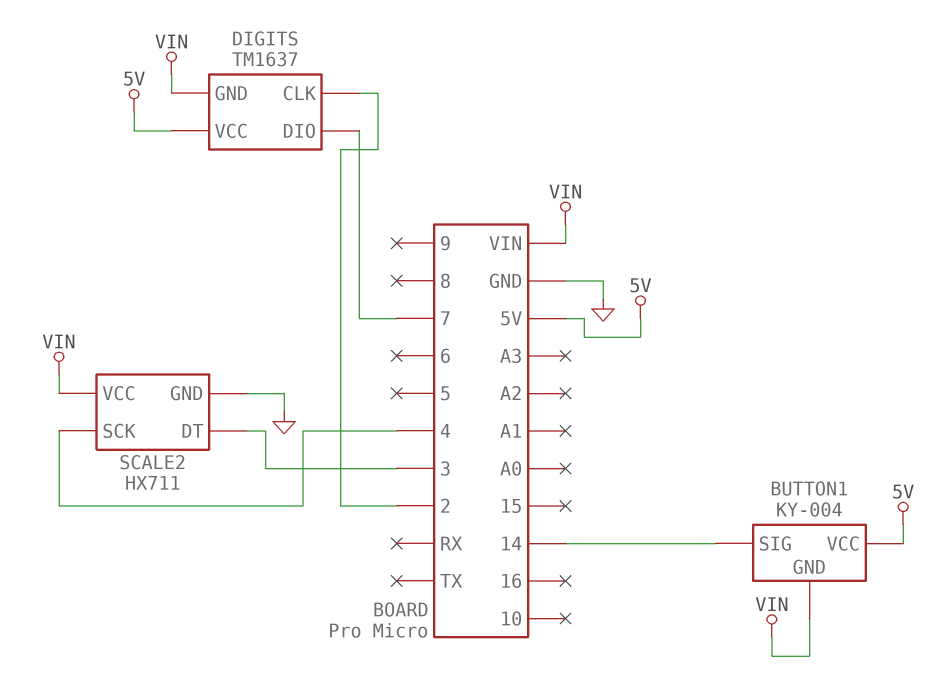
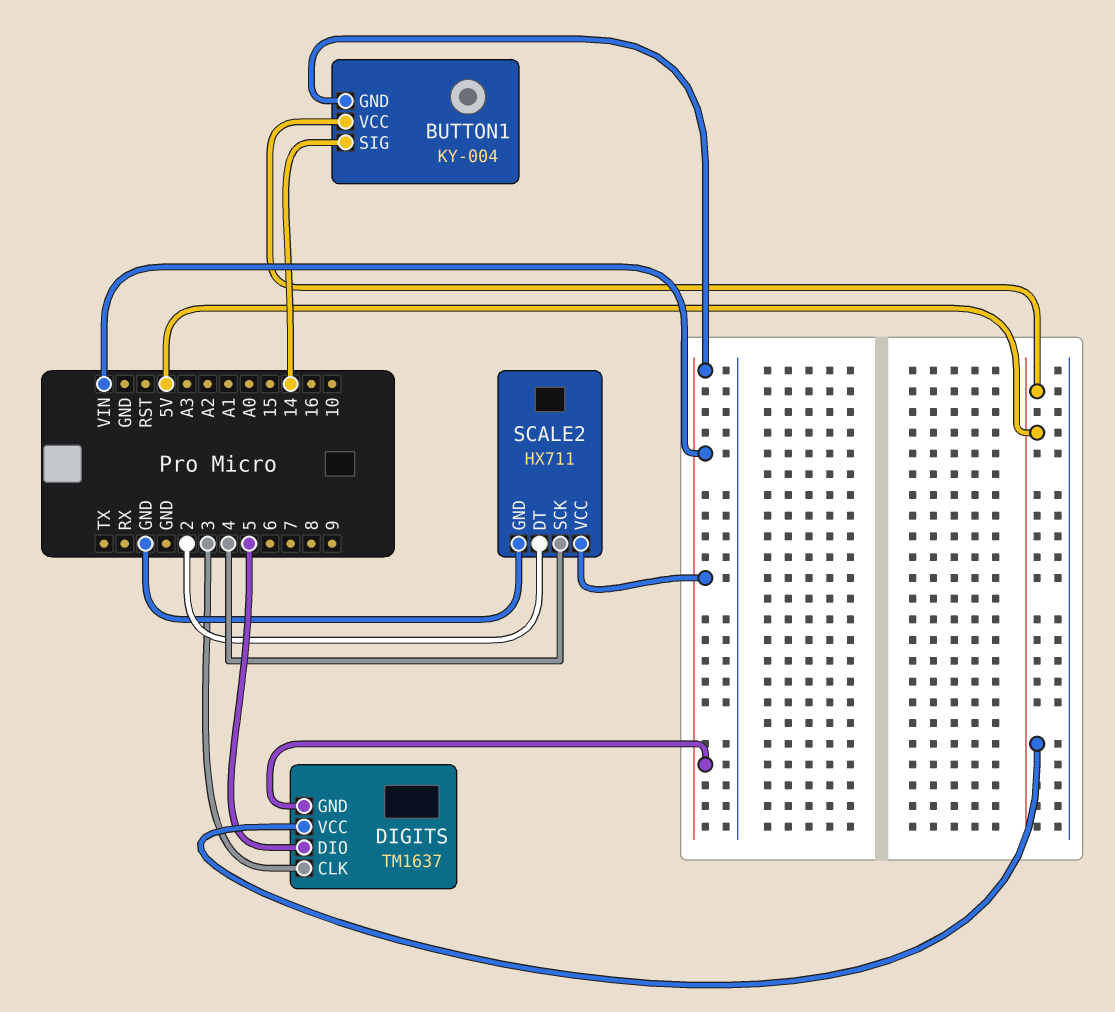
DIGITS pin CLK: 2 -> 3
DIGITS pin DIO: 7 -> 5
SCALE2 pin DT: 3 -> 2

